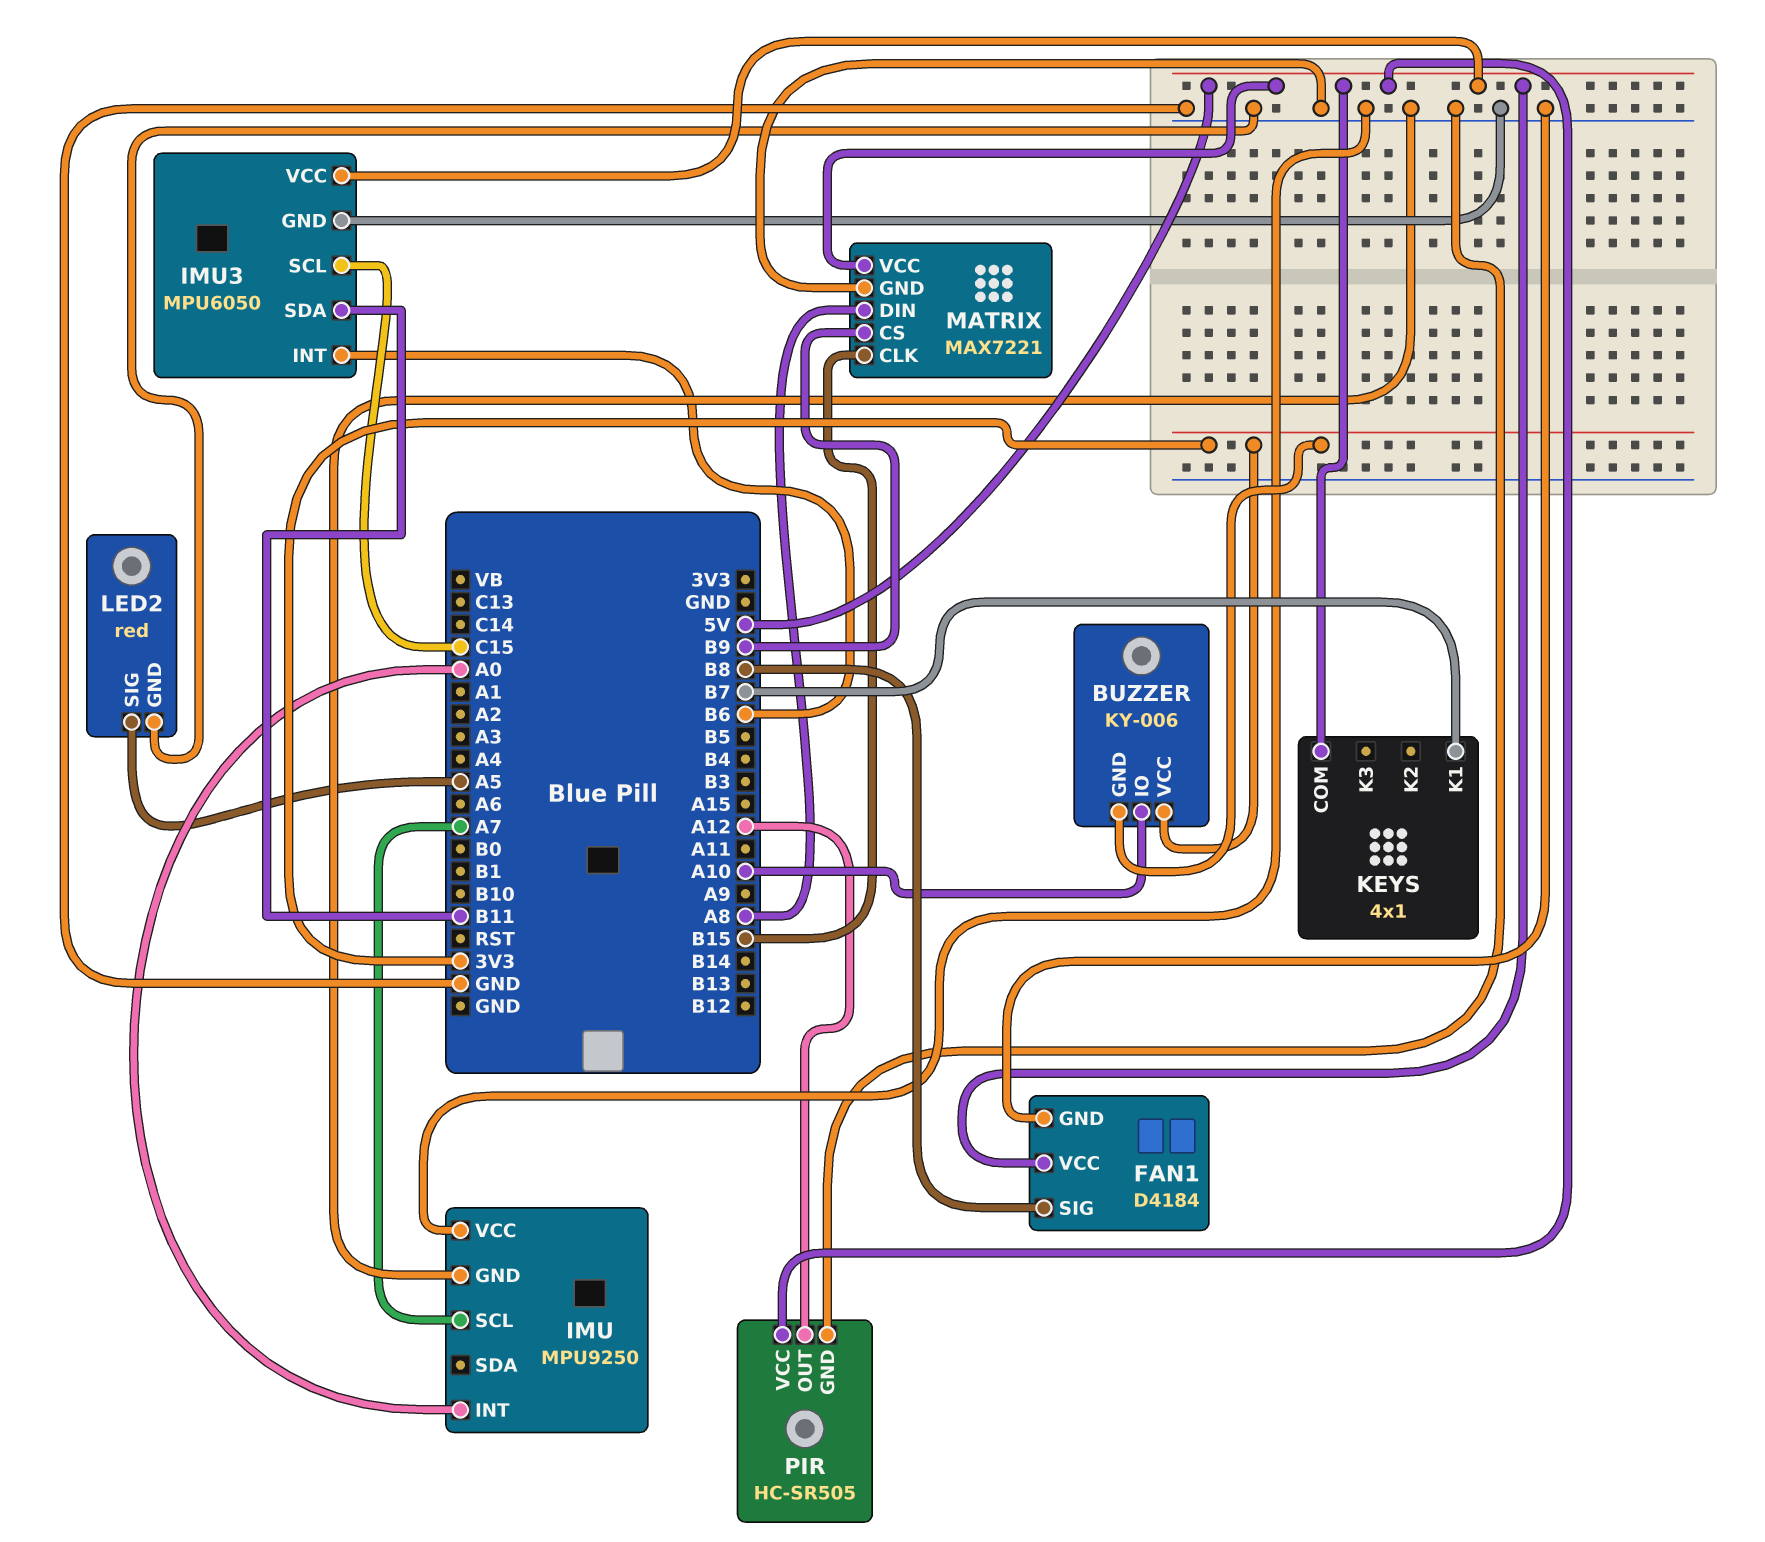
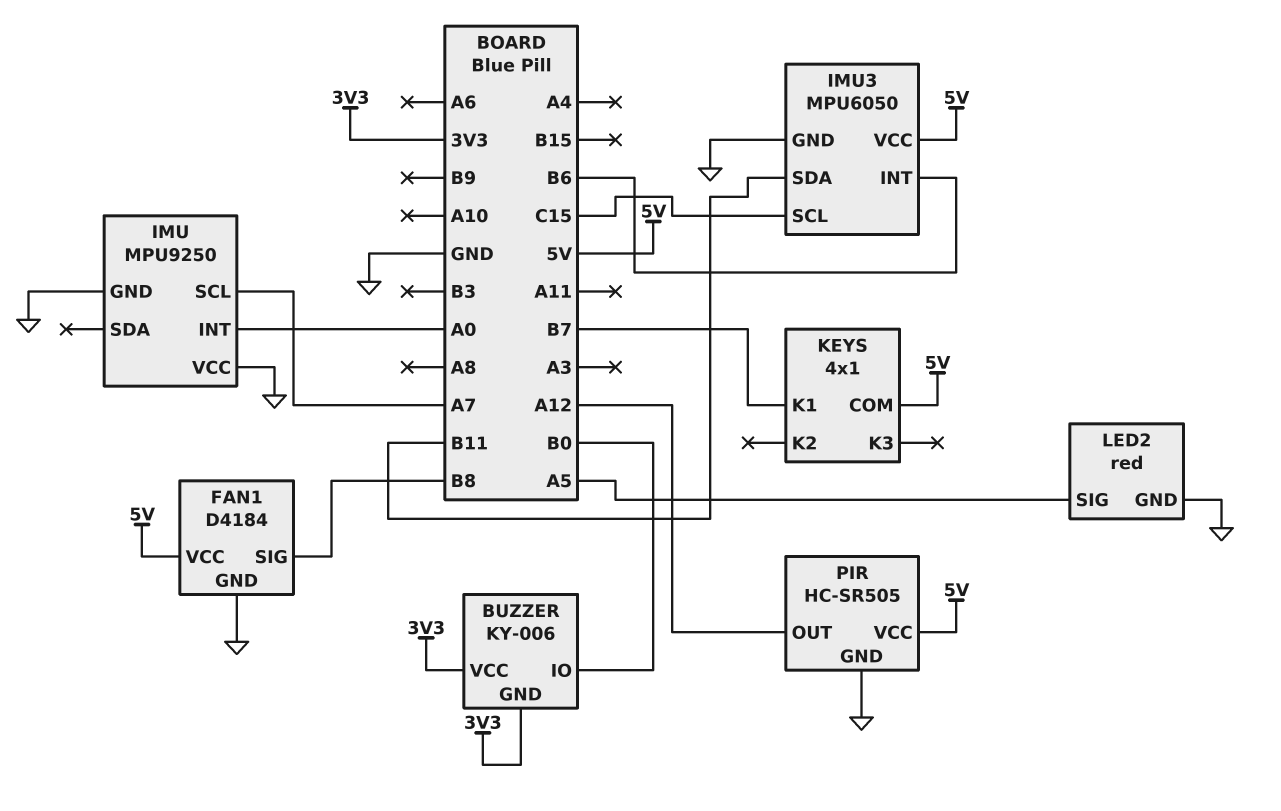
BUZZER pin IO: A10 -> B0
MATRIX: MAX7221 -> none
MATRIX pin CLK: B15 -> none
MATRIX pin CS: B9 -> none
MATRIX pin DIN: A8 -> none
MATRIX pin GND: GND -> none
MATRIX pin VCC: 5V -> none

